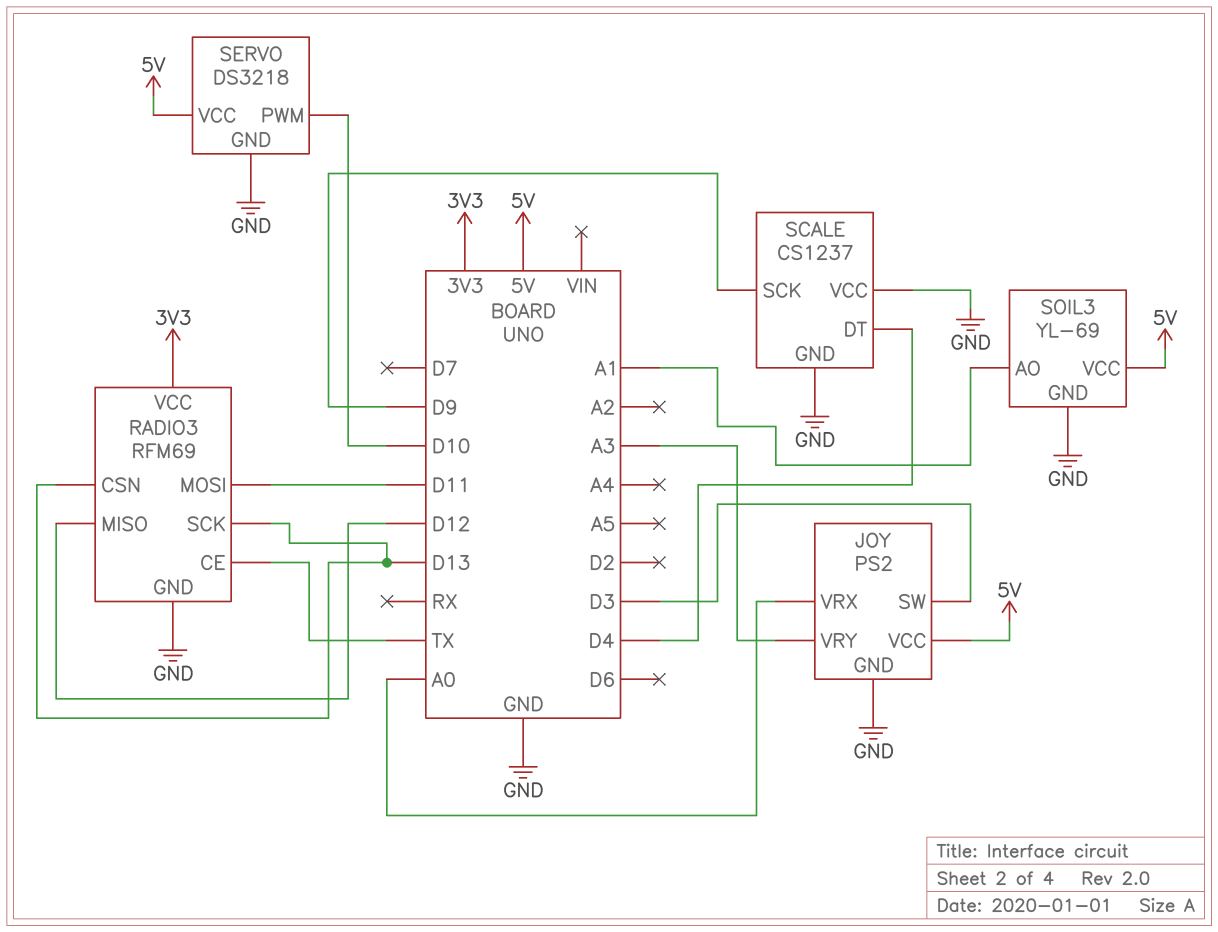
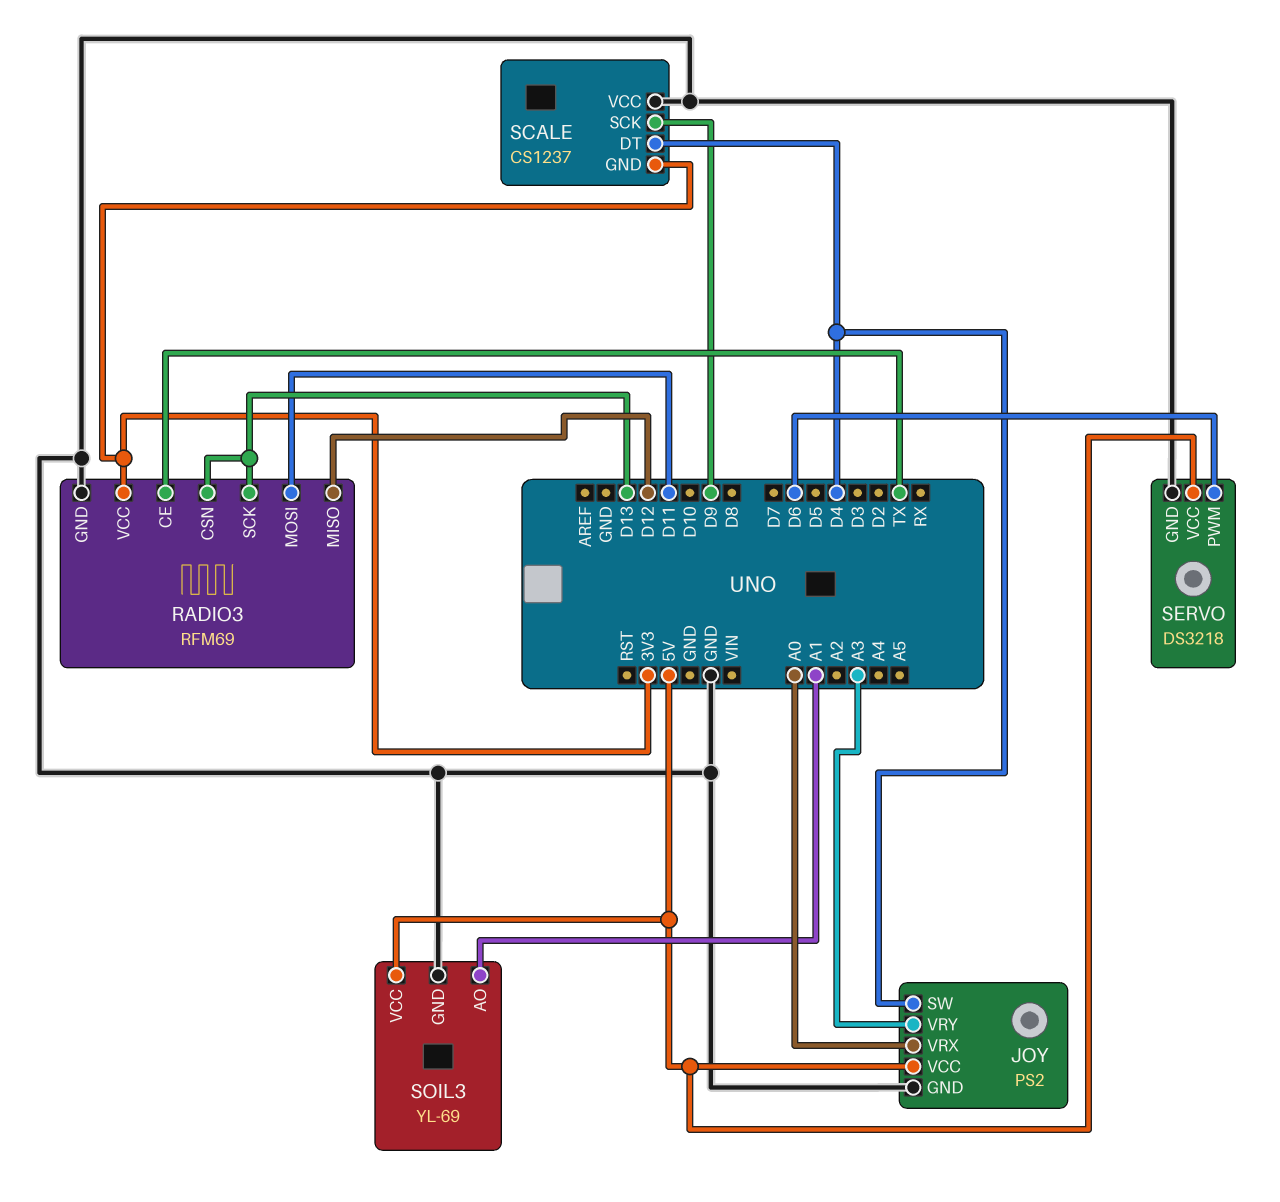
JOY pin SW: D3 -> D4
SCALE pin GND: GND -> 3V3
SERVO pin PWM: D10 -> D6

